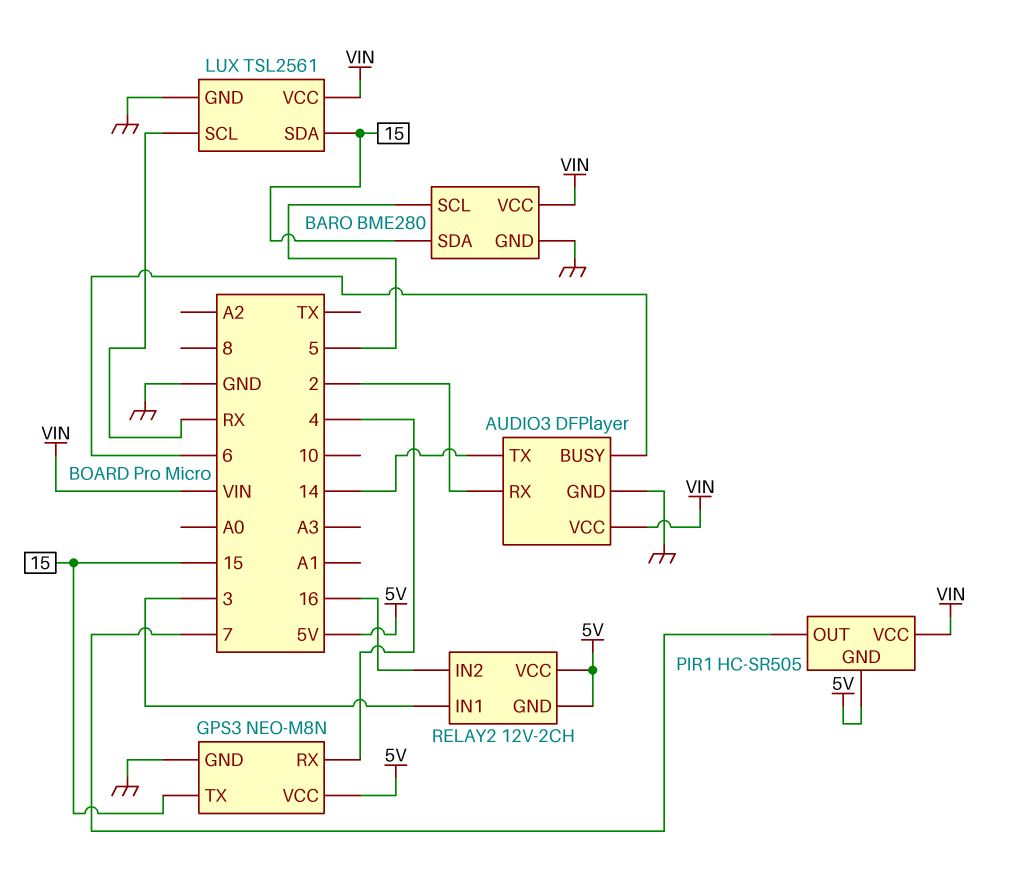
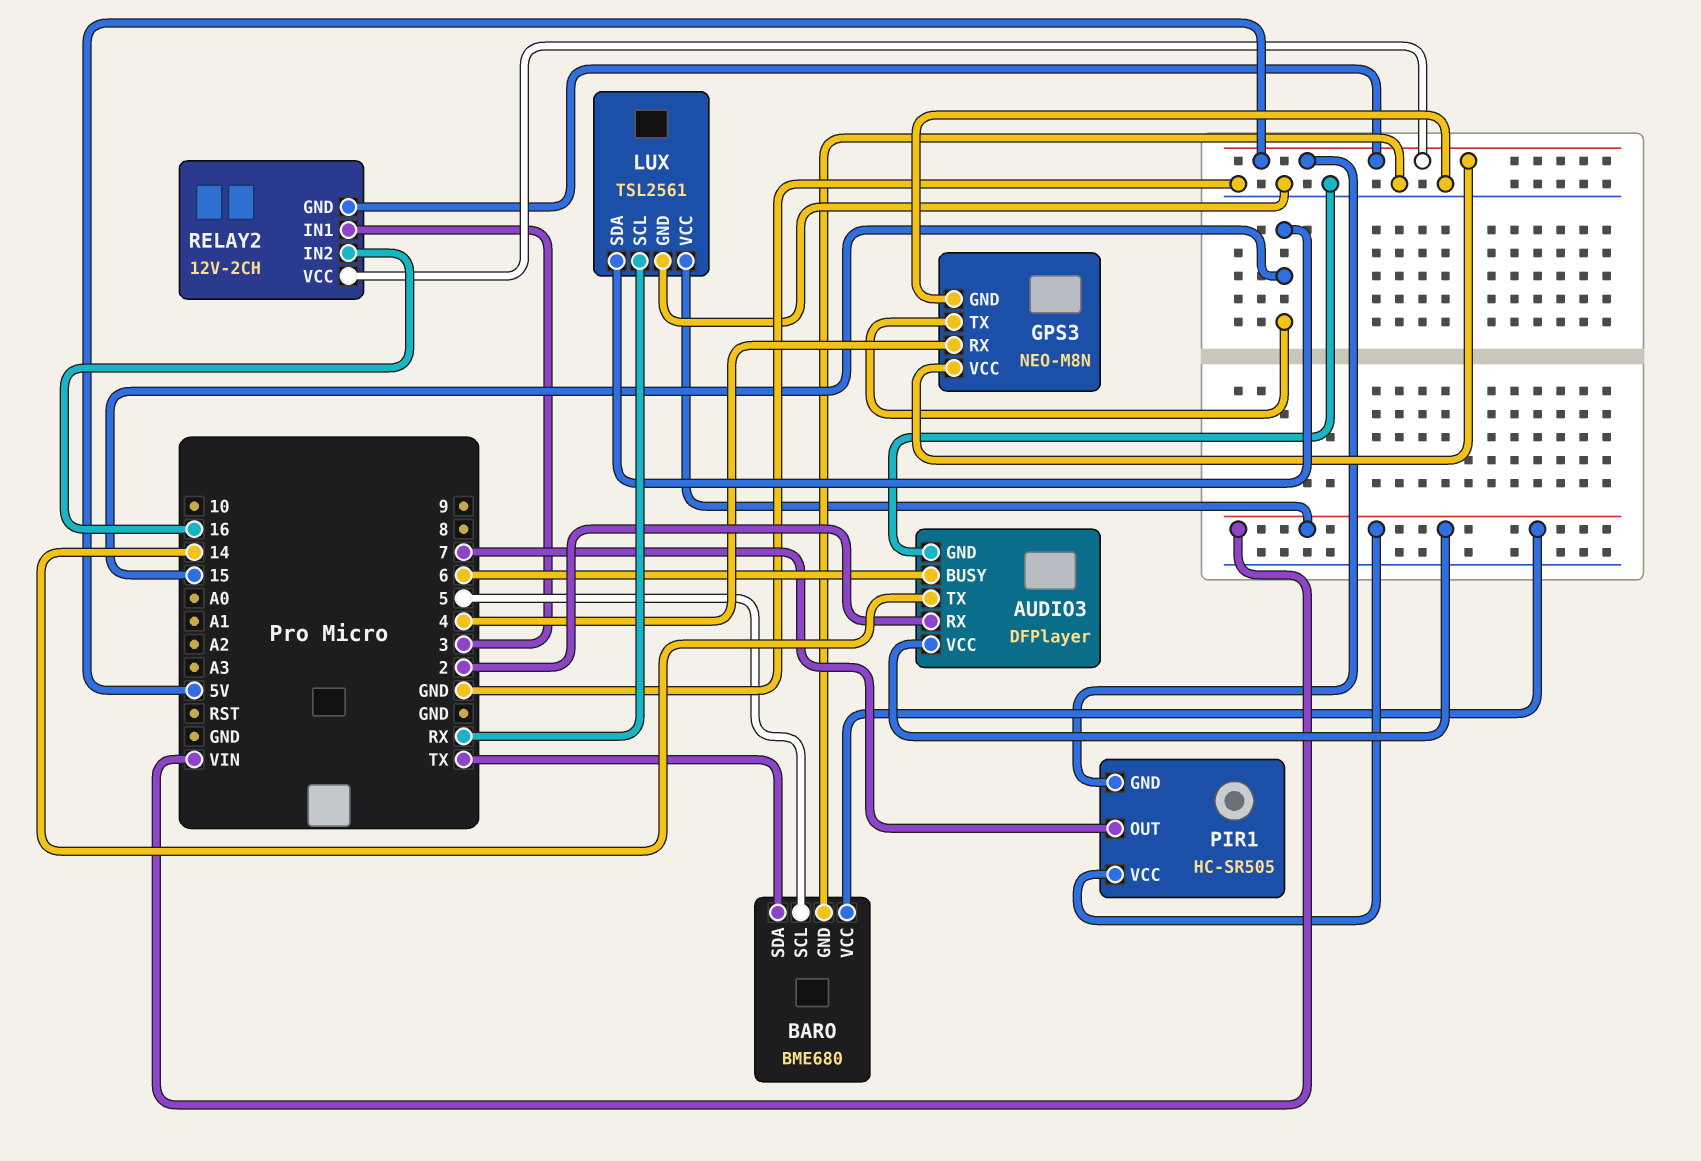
BARO: BME280 -> BME680
BARO pin SDA: 15 -> TX

